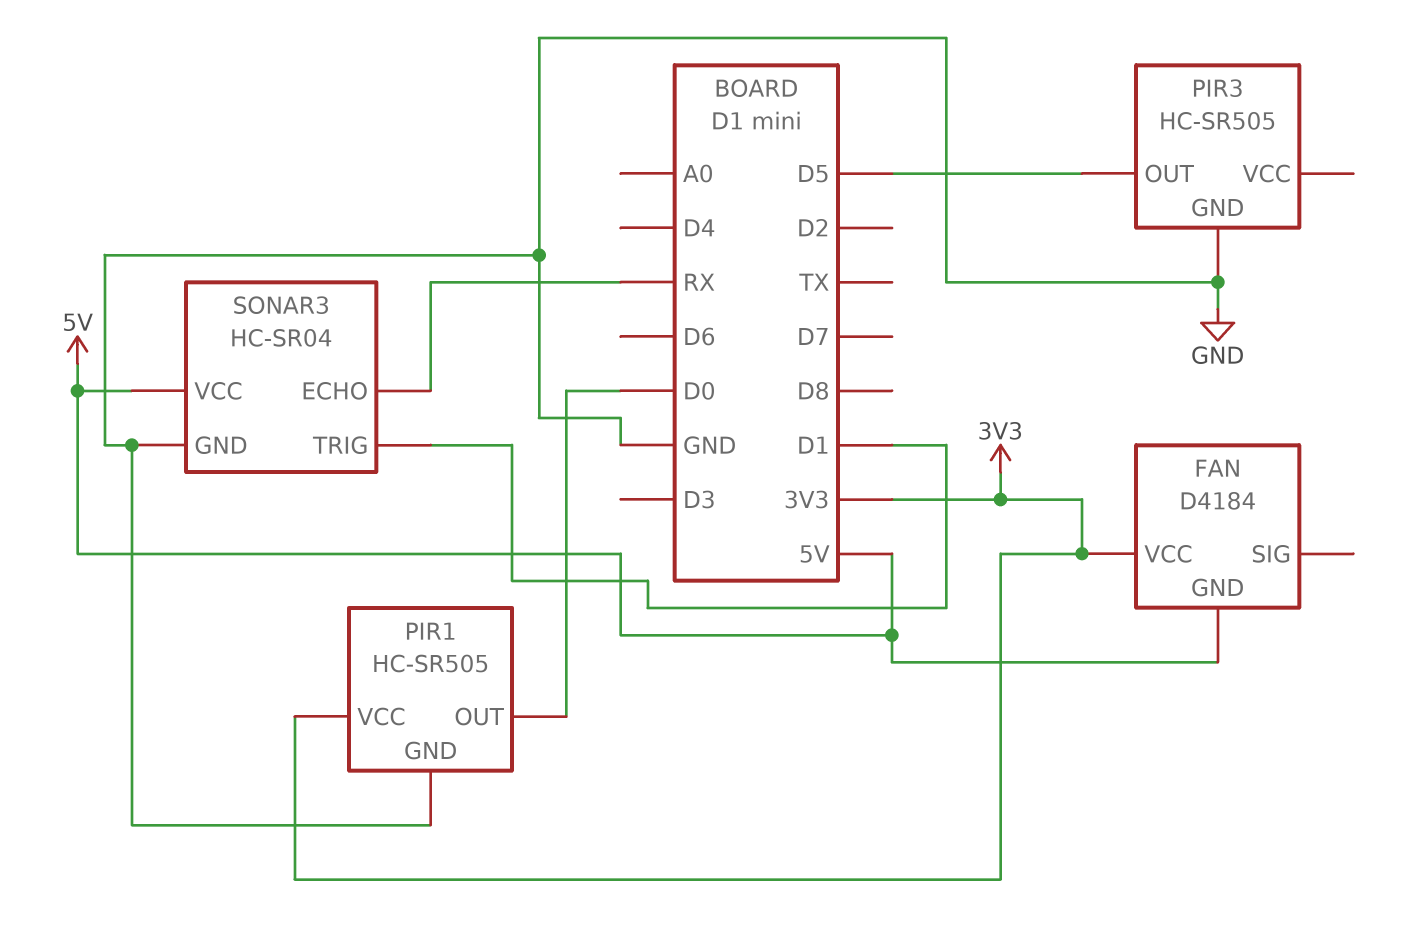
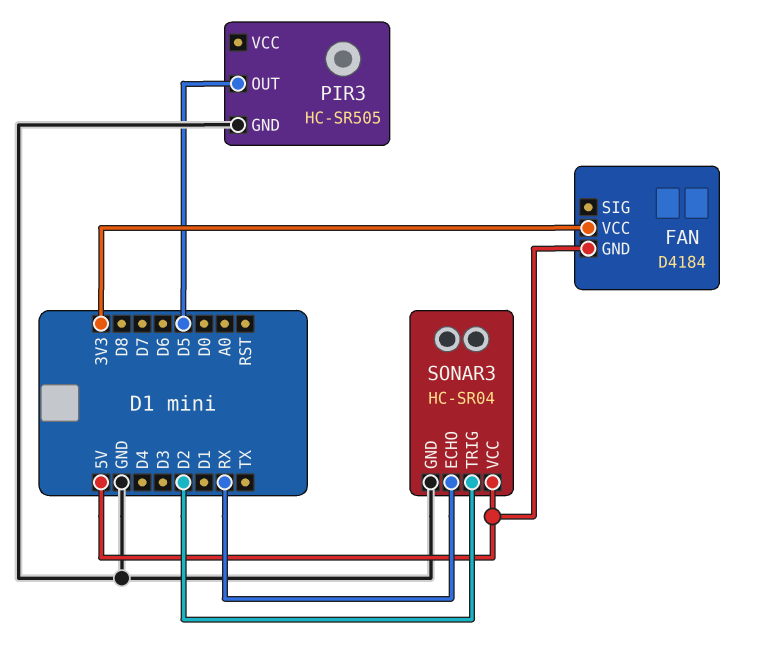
PIR1: HC-SR505 -> none
PIR1 pin GND: GND -> none
PIR1 pin OUT: D0 -> none
PIR1 pin VCC: 3V3 -> none
SONAR3 pin TRIG: D1 -> D2

